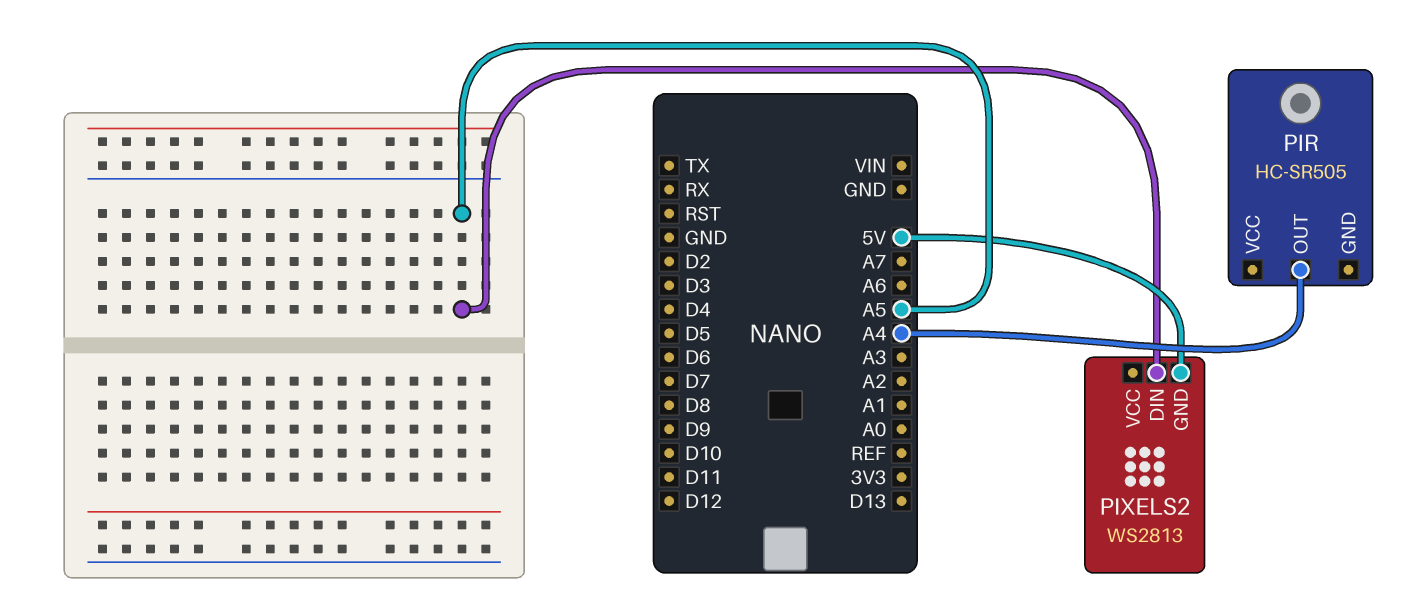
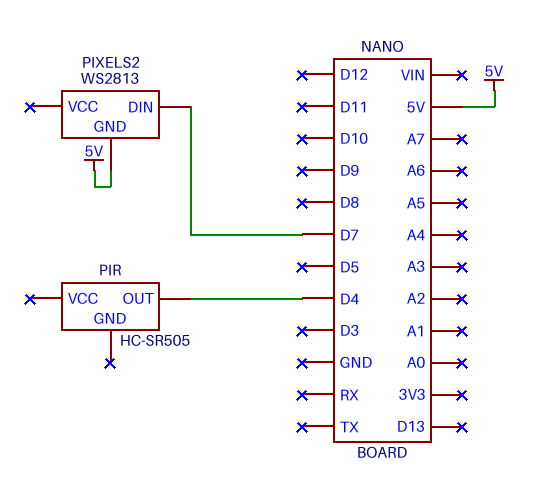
PIR pin OUT: A4 -> D4
PIXELS2 pin DIN: A5 -> D7

